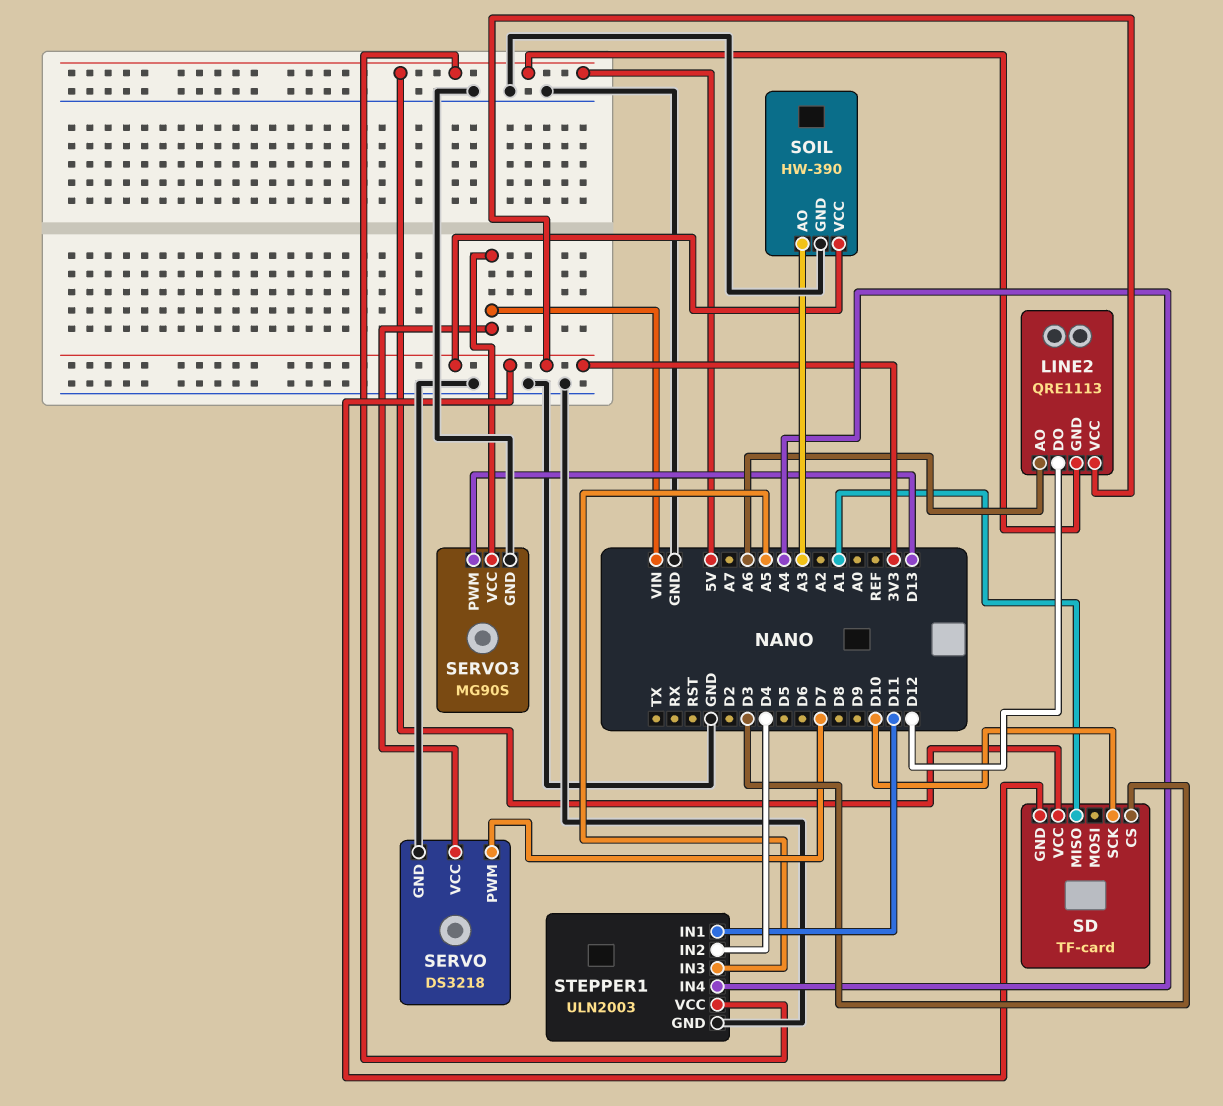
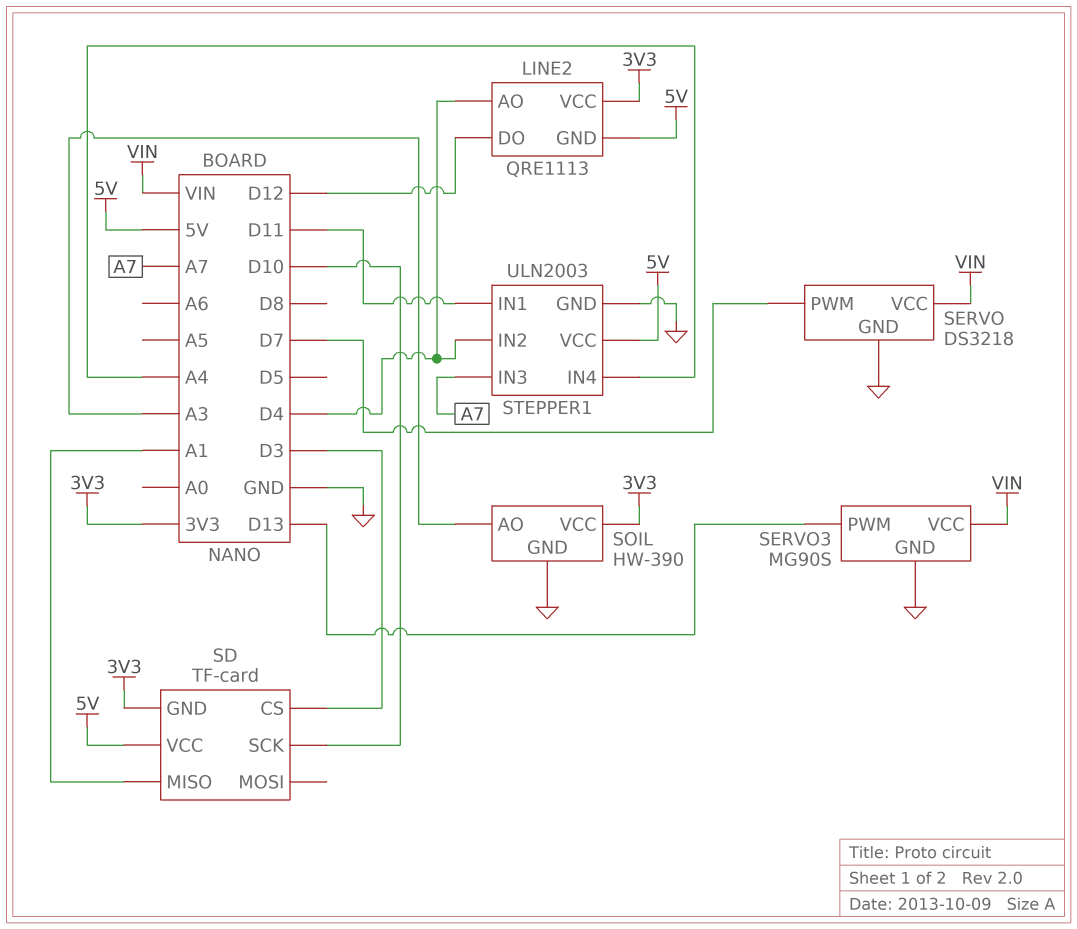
LINE2 pin AO: A6 -> D4
STEPPER1 pin IN3: A5 -> A7

